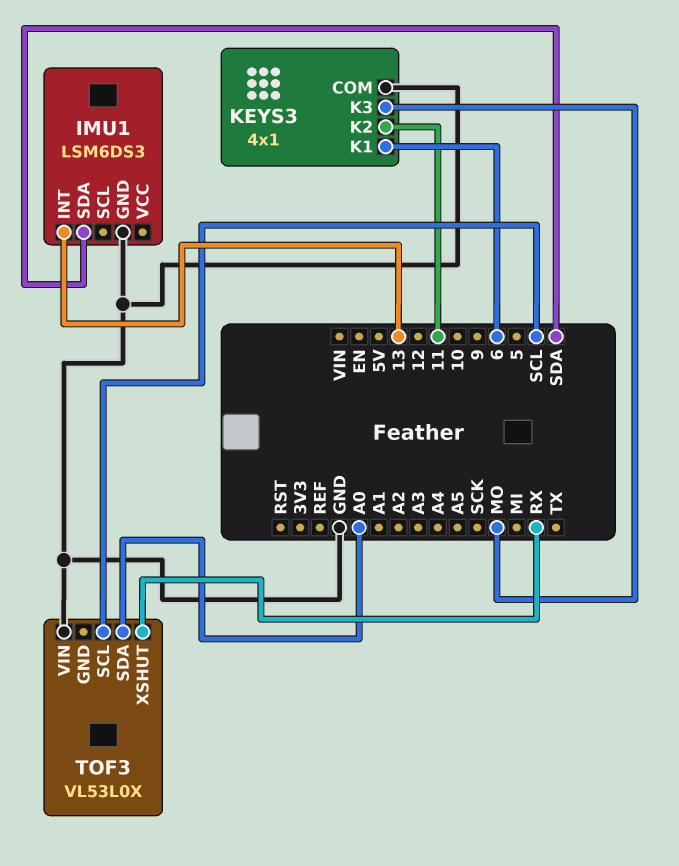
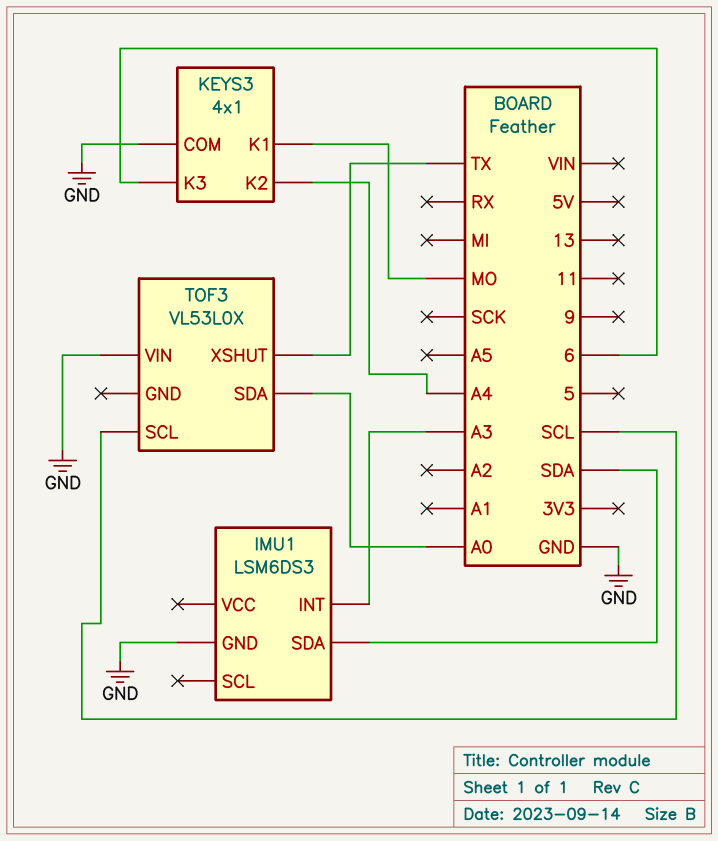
IMU1 pin INT: 13 -> A3
KEYS3 pin K1: 6 -> MO
KEYS3 pin K2: 11 -> A4
KEYS3 pin K3: MO -> 6
TOF3 pin XSHUT: RX -> TX

